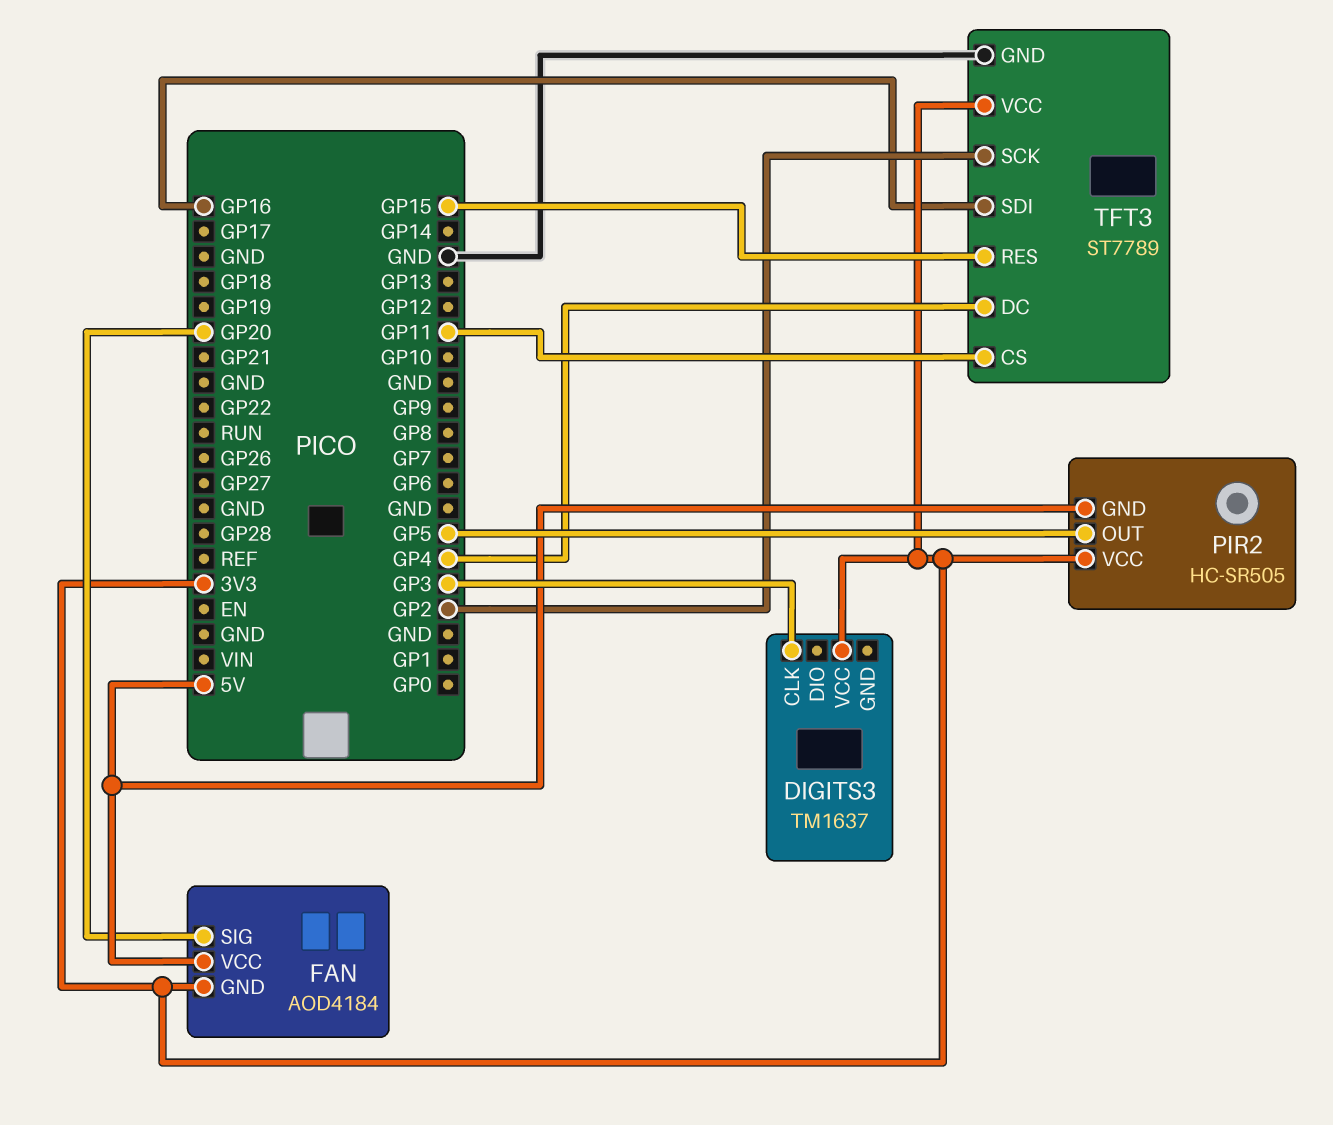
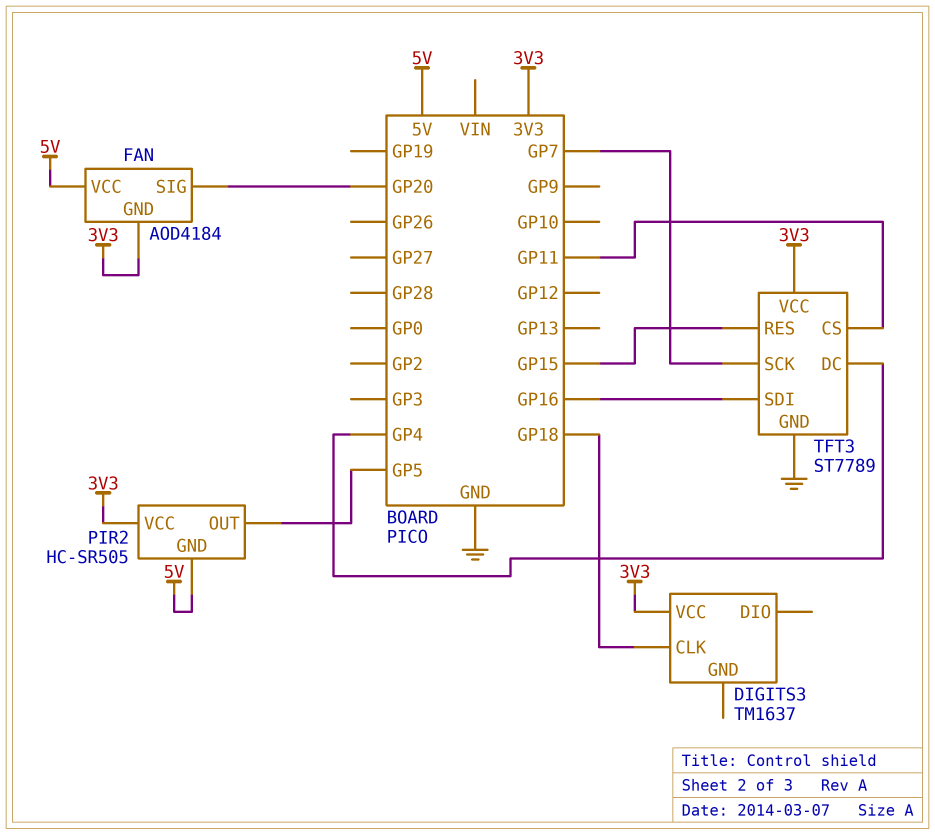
DIGITS3 pin CLK: GP3 -> GP18
TFT3 pin SCK: GP2 -> GP7

